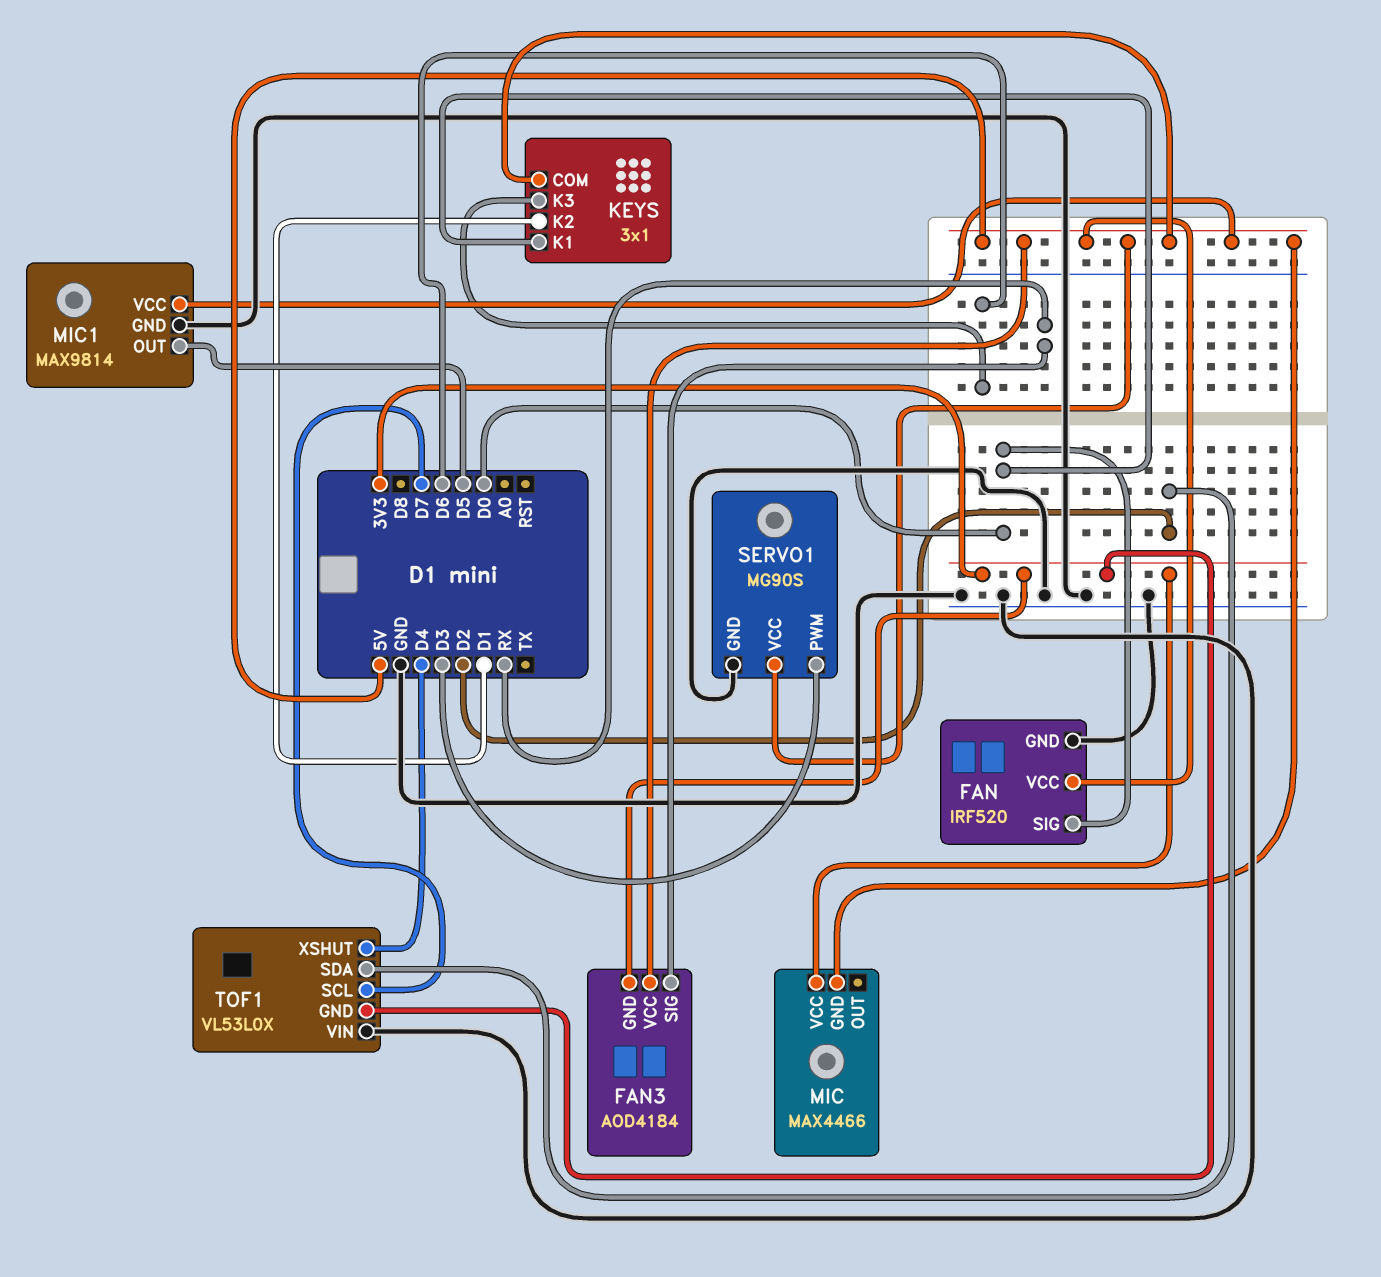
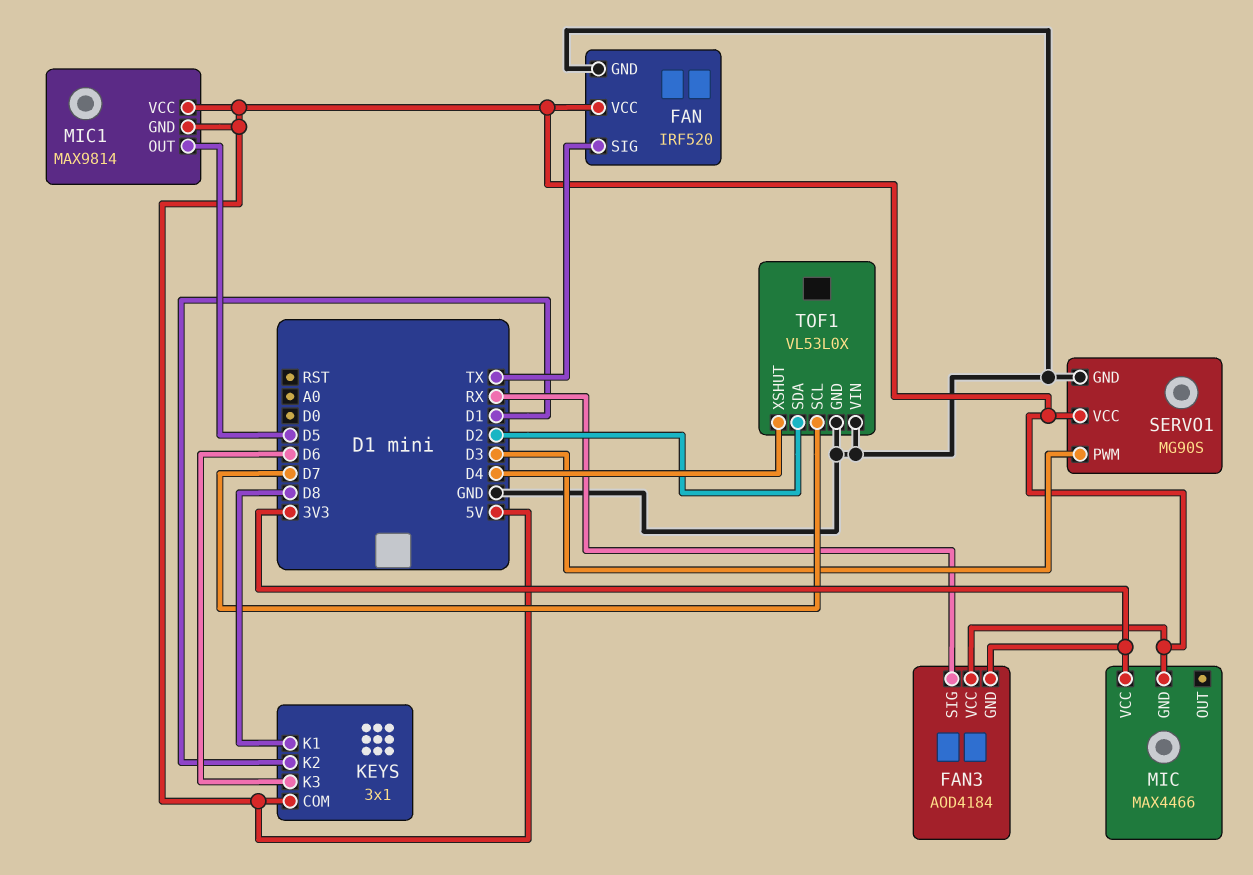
FAN pin SIG: D0 -> TX
KEYS pin K1: D0 -> D8
MIC1 pin GND: GND -> 5V
TOF1 pin GND: 3V3 -> GND

